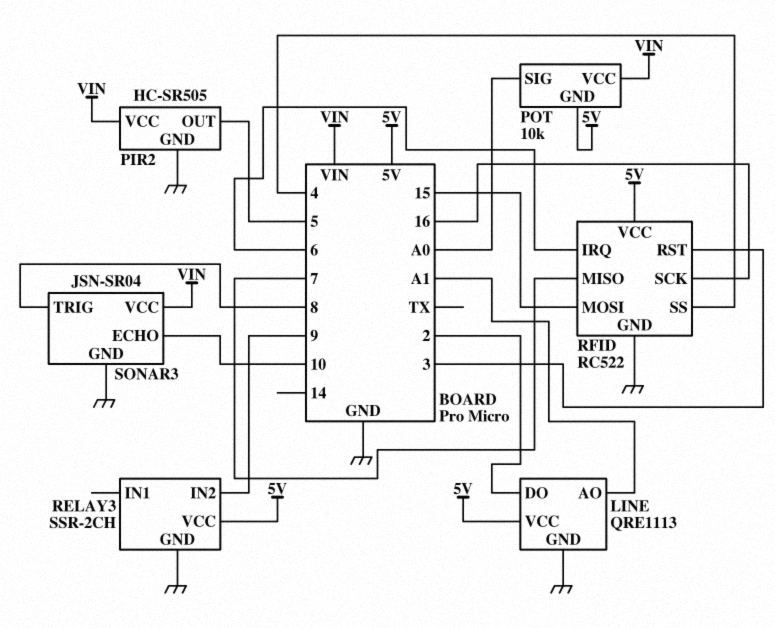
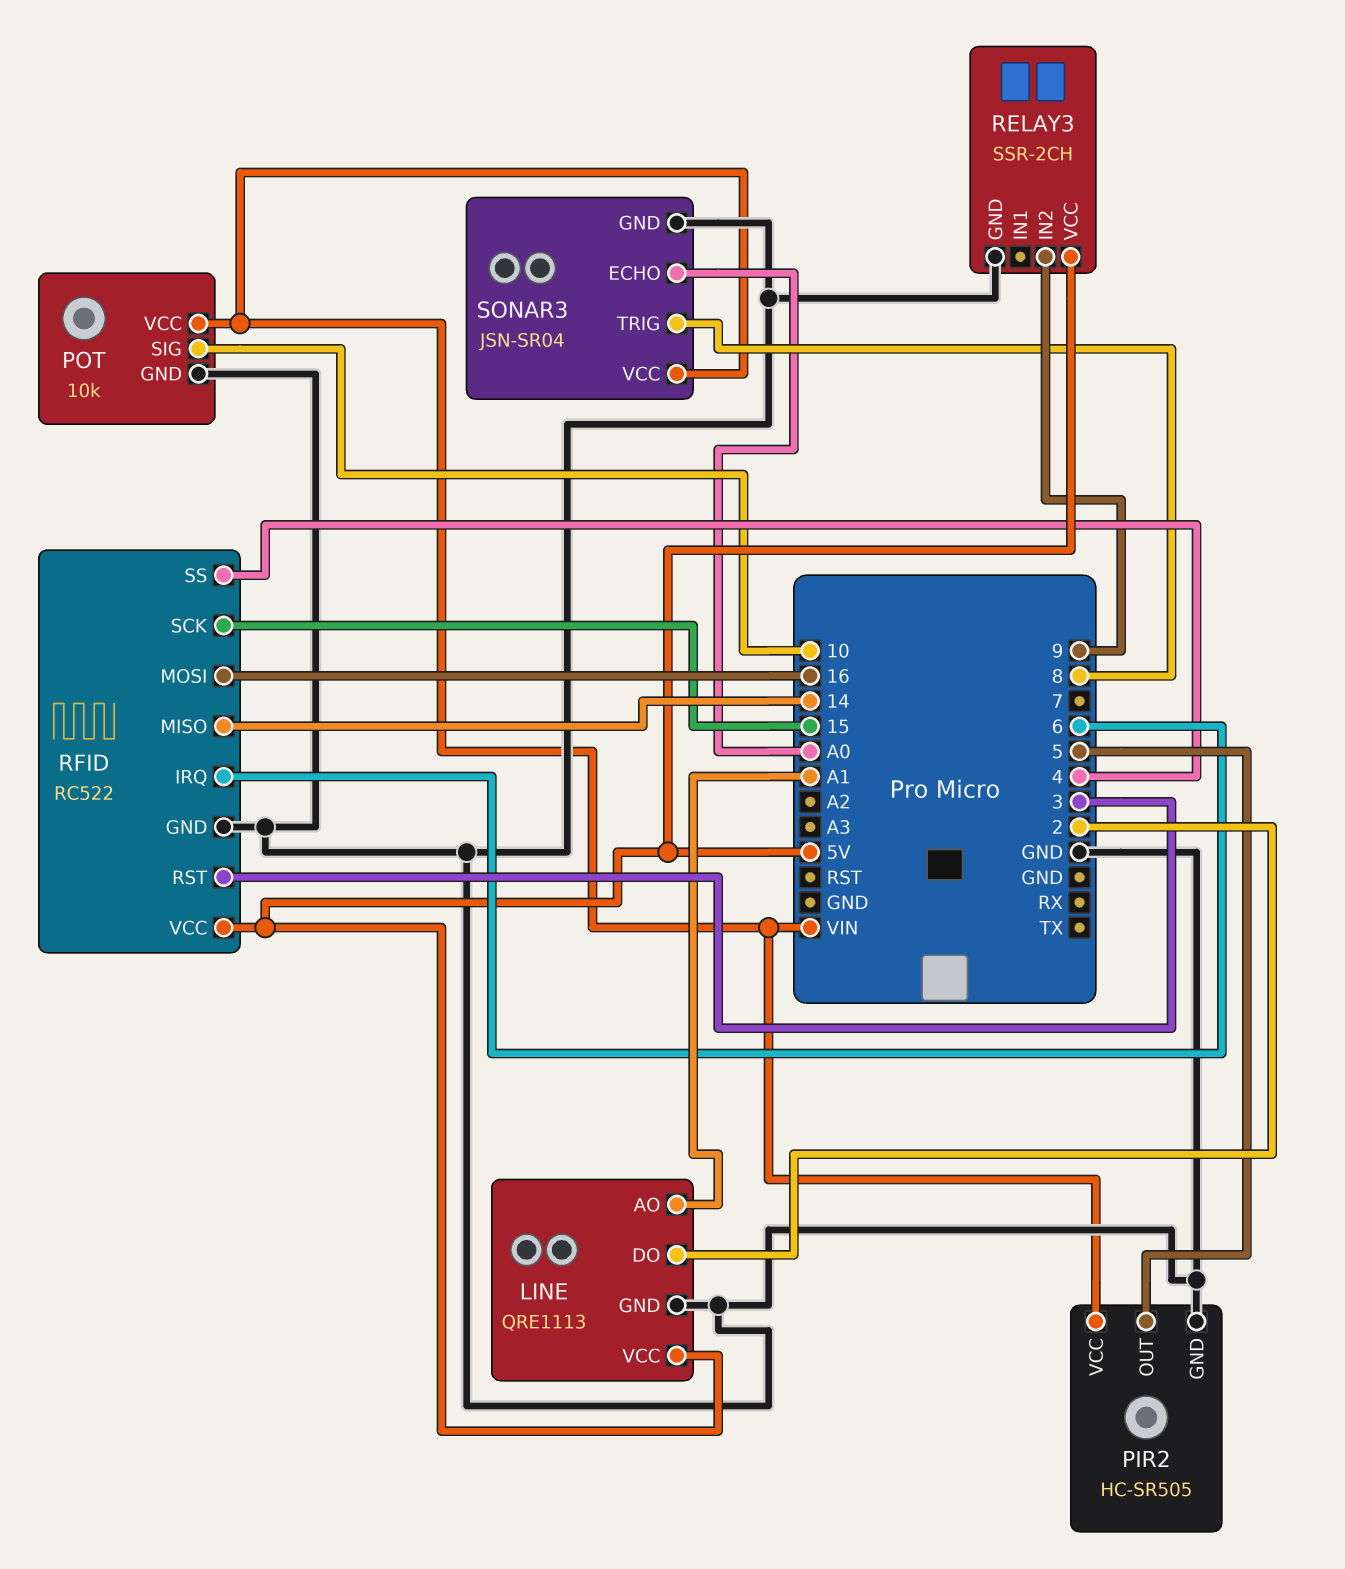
POT pin GND: 5V -> GND
POT pin SIG: A0 -> 10
RFID pin MISO: 7 -> 14
RFID pin MOSI: 15 -> 16
RFID pin SCK: 16 -> 15
SONAR3 pin ECHO: 10 -> A0

